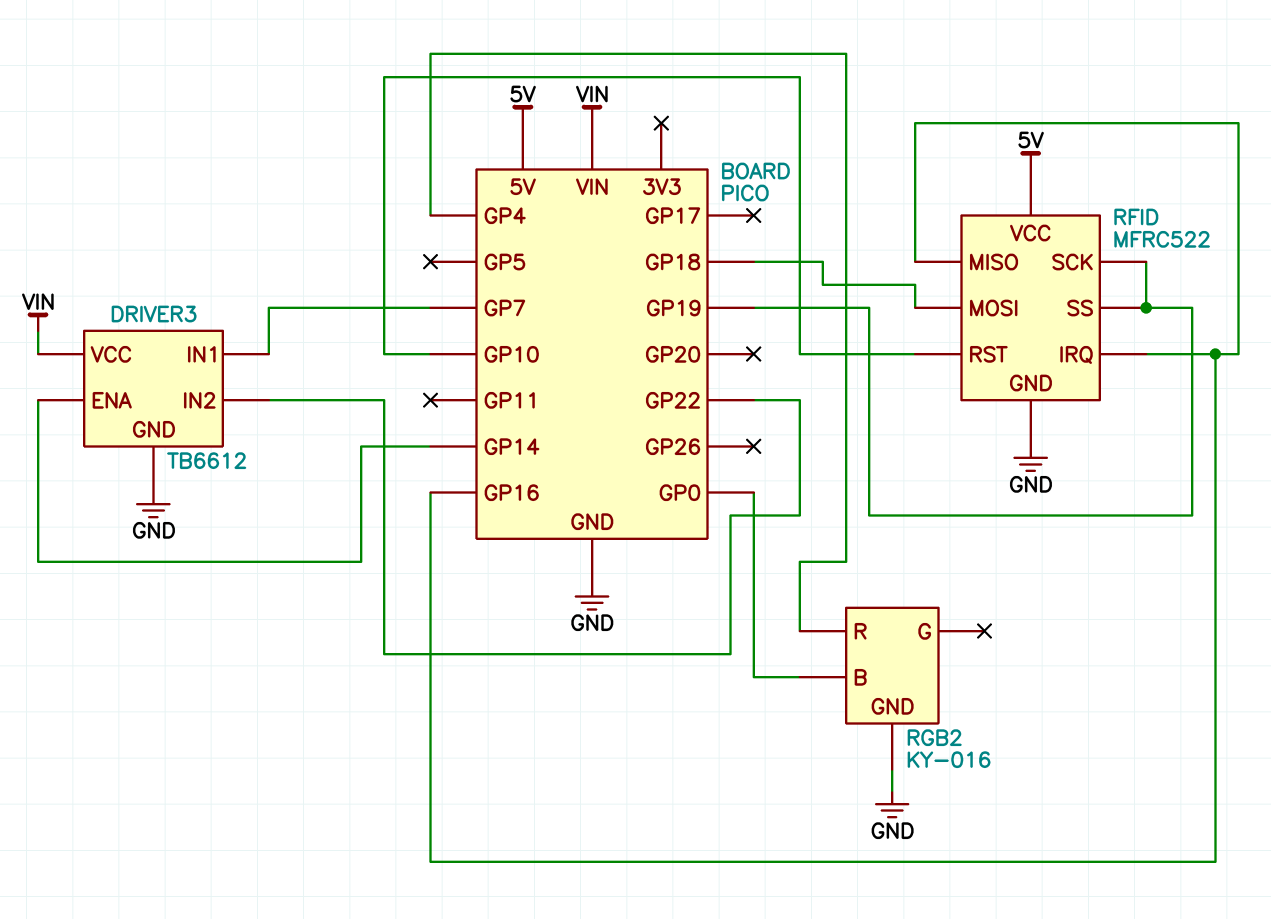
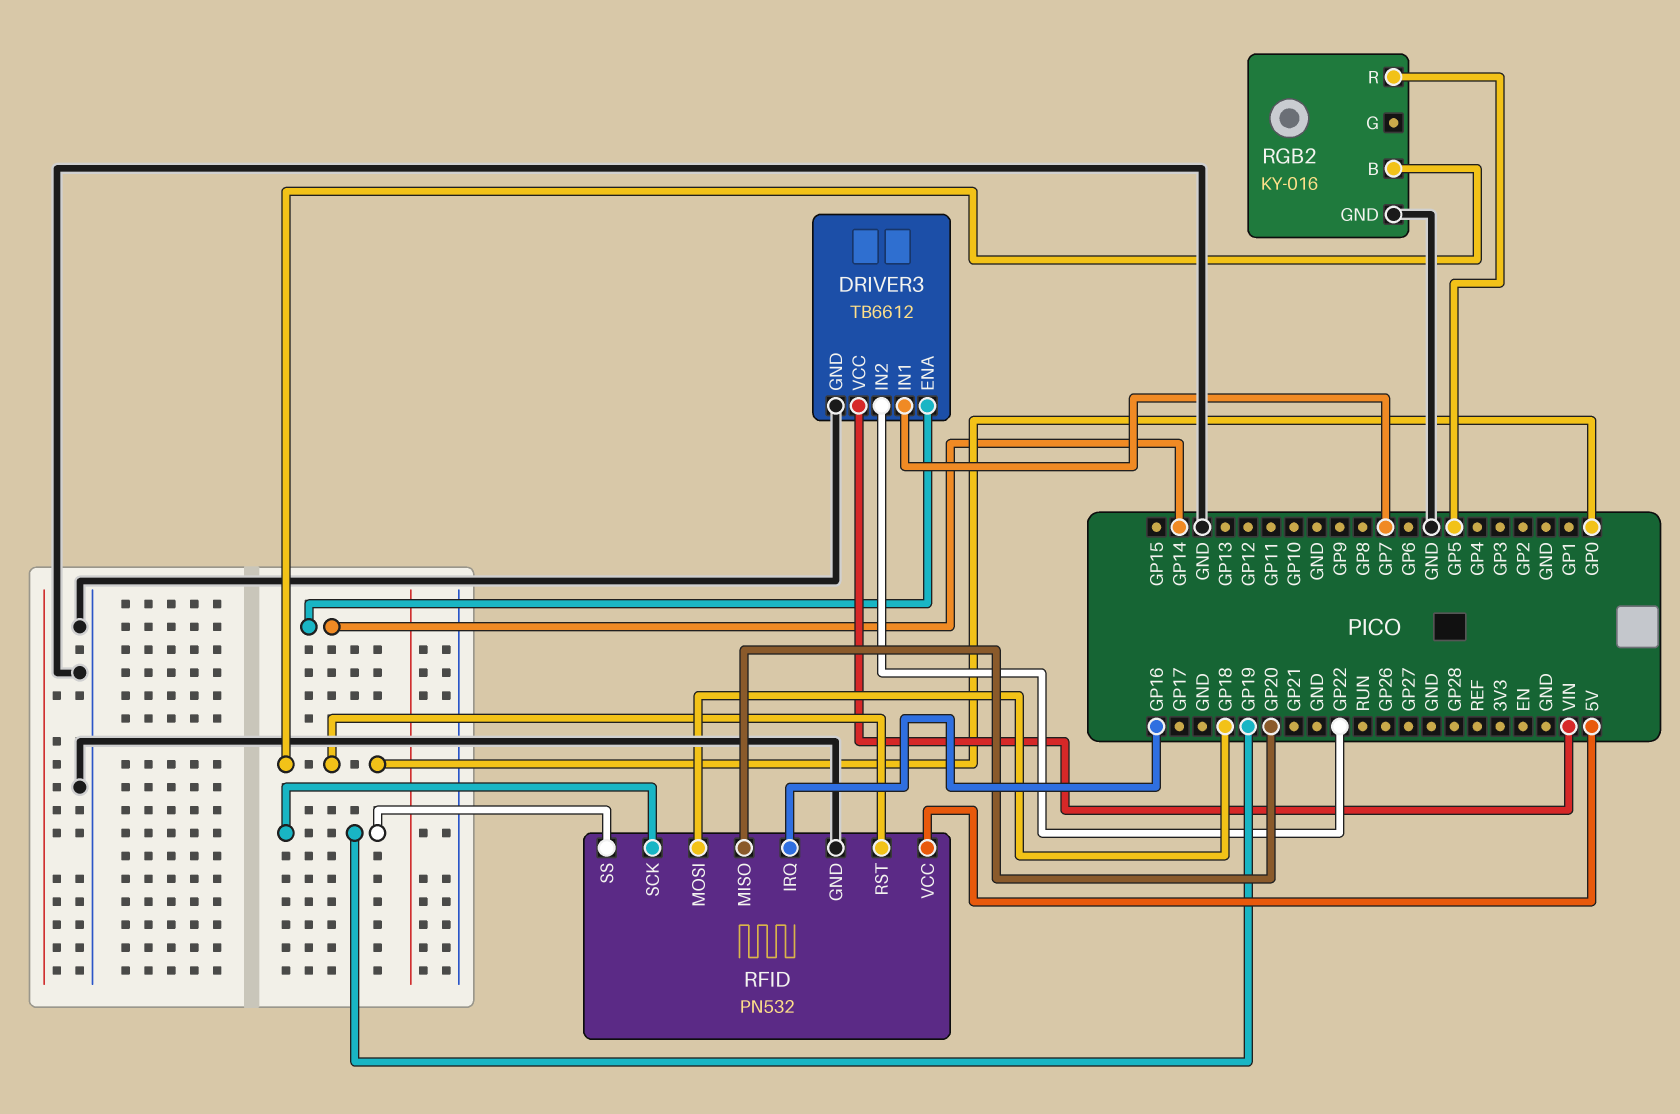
RFID: MFRC522 -> PN532
RFID pin MISO: GP16 -> GP20
RFID pin RST: GP10 -> GP0
RGB2 pin R: GP4 -> GP5

